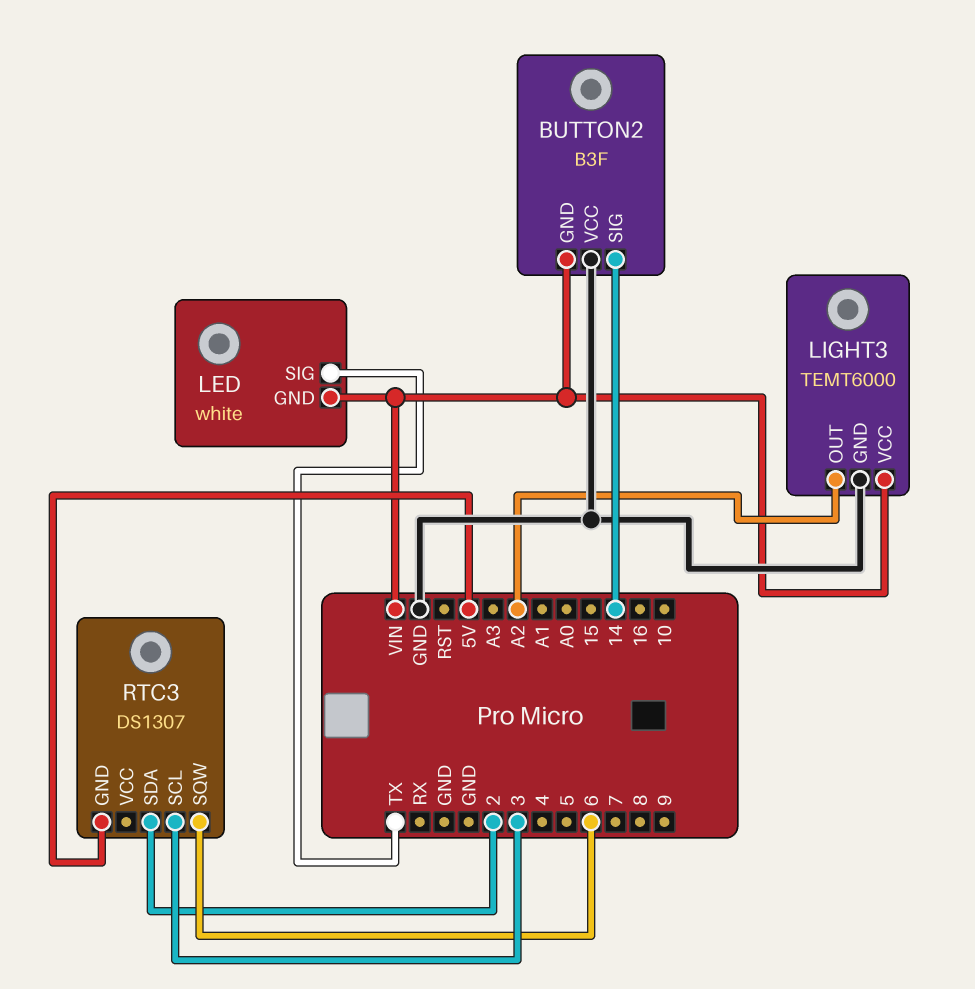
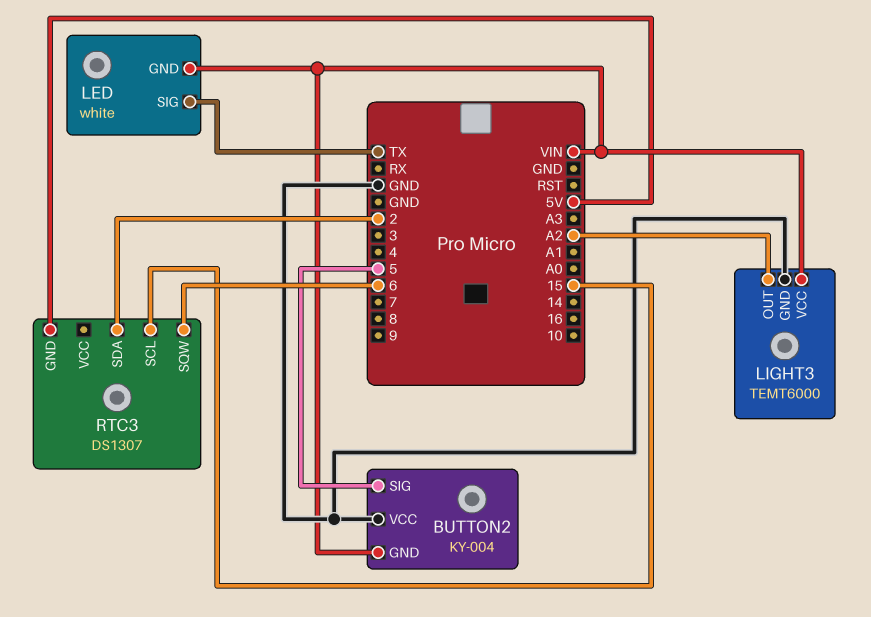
BUTTON2: B3F -> KY-004
BUTTON2 pin SIG: 14 -> 5
RTC3 pin SCL: 3 -> 15

